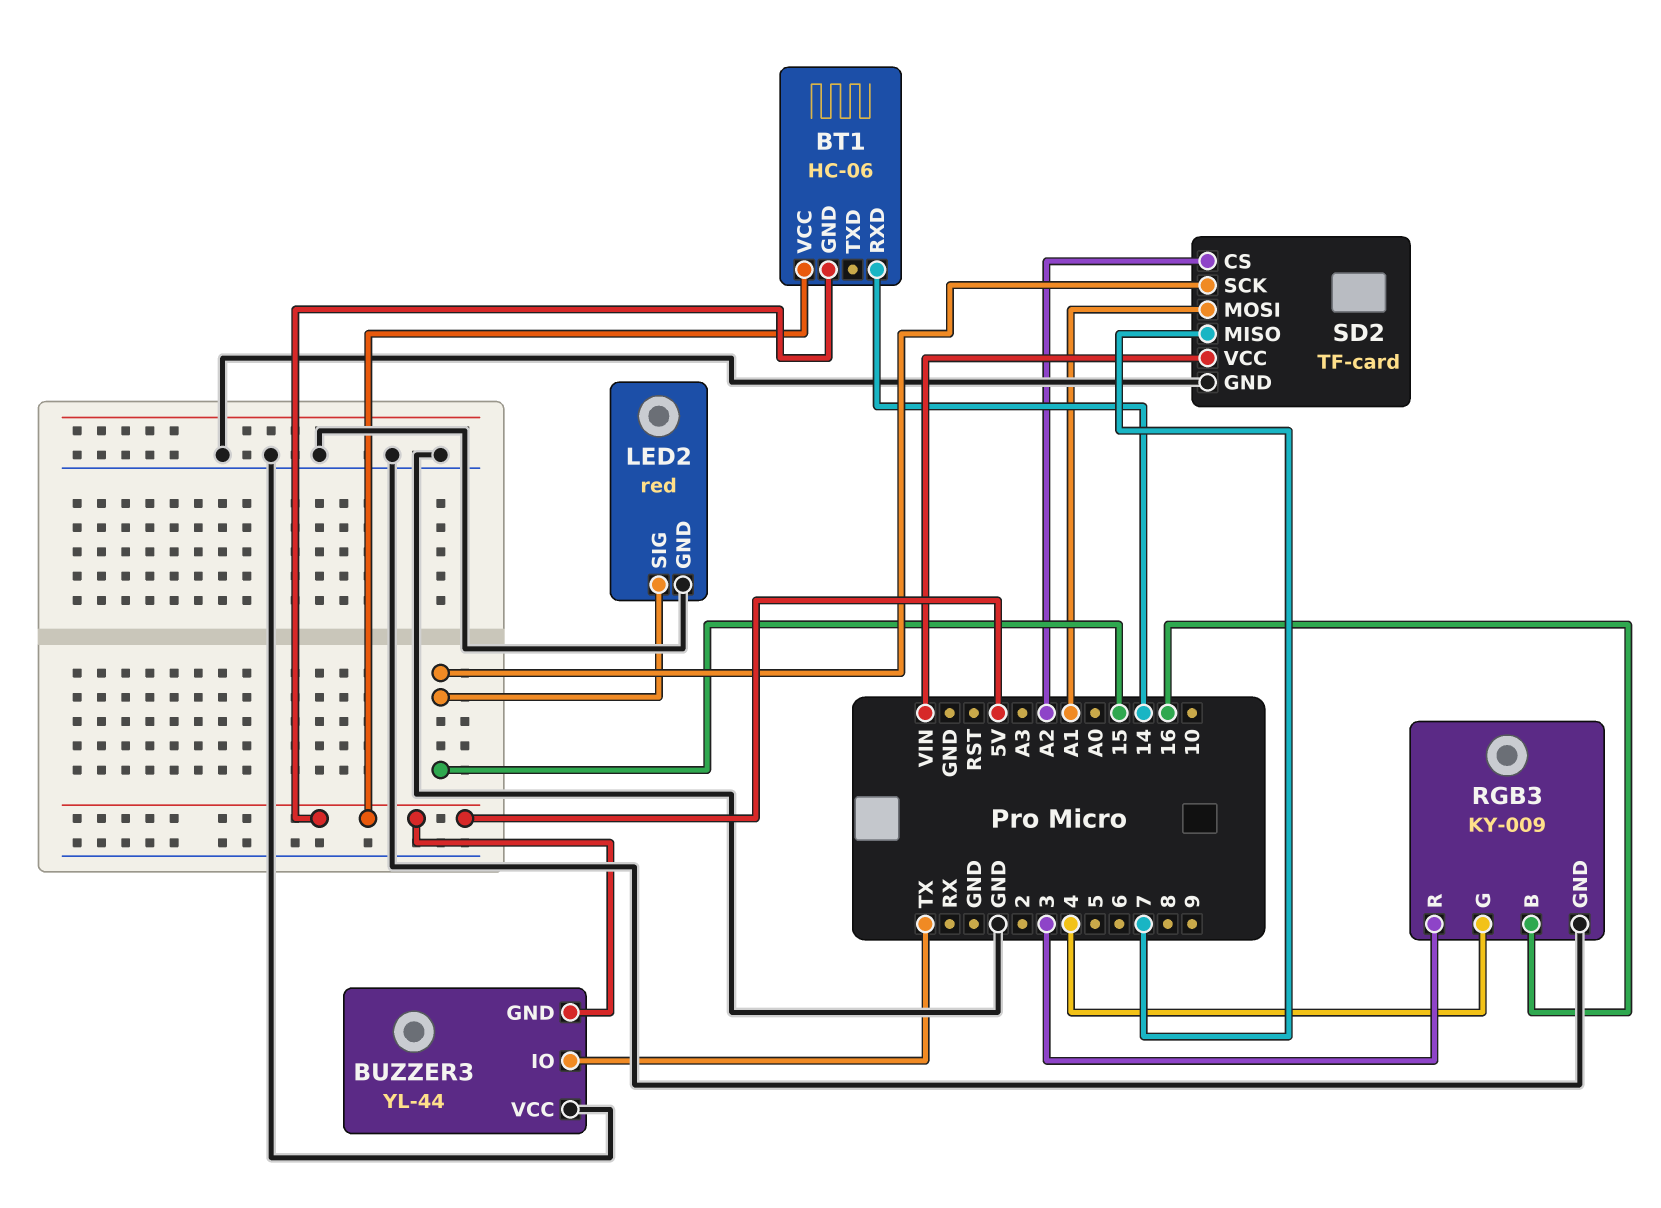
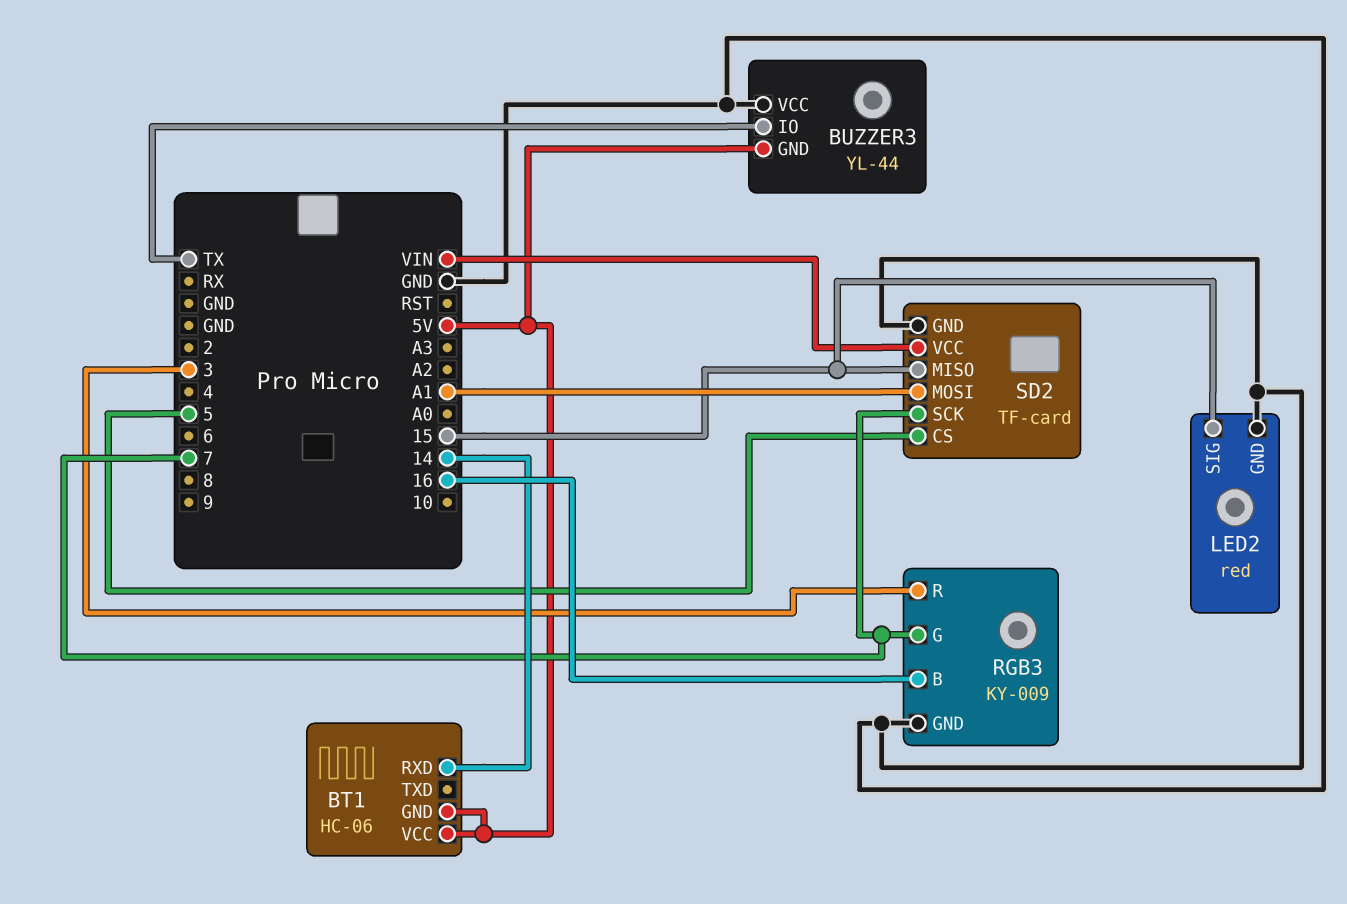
RGB3 pin G: 4 -> 7
SD2 pin CS: A2 -> 5
SD2 pin MISO: 7 -> 15
SD2 pin SCK: 15 -> 7

